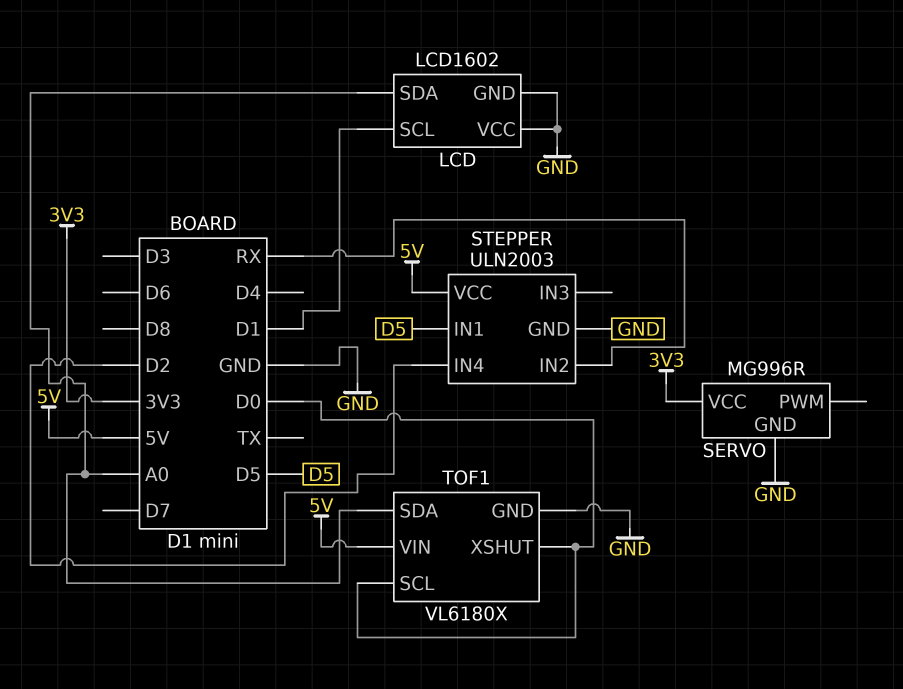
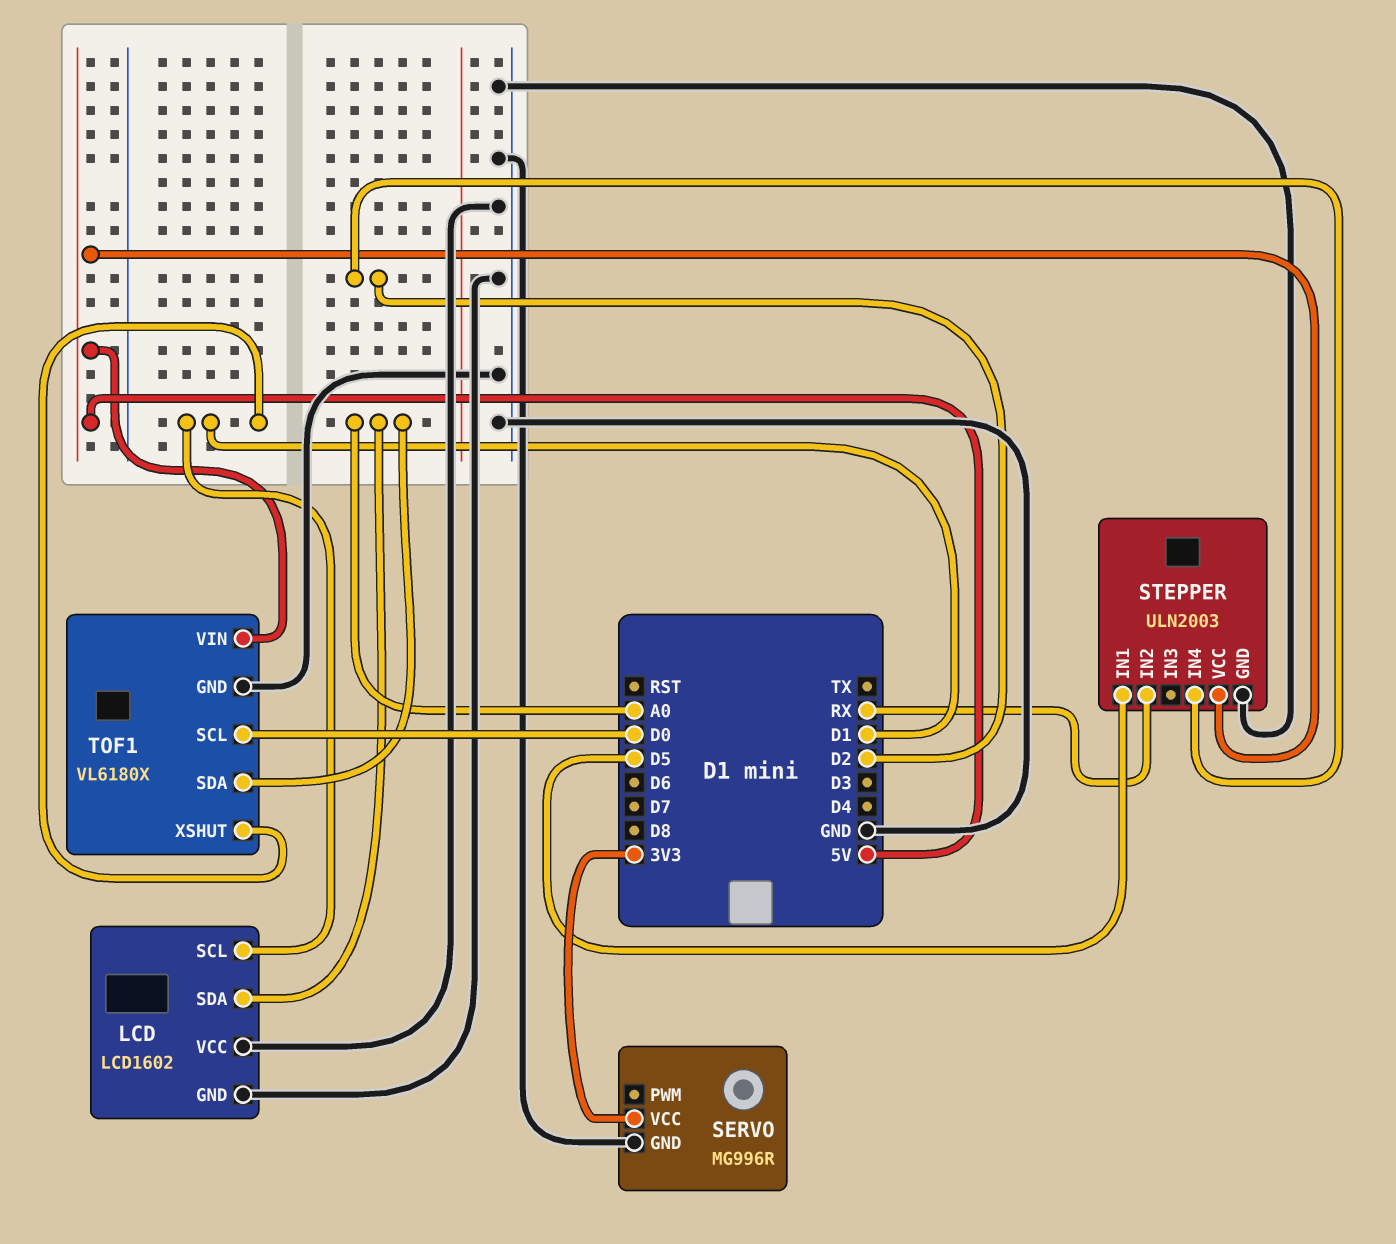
TOF1 pin XSHUT: D0 -> D1

